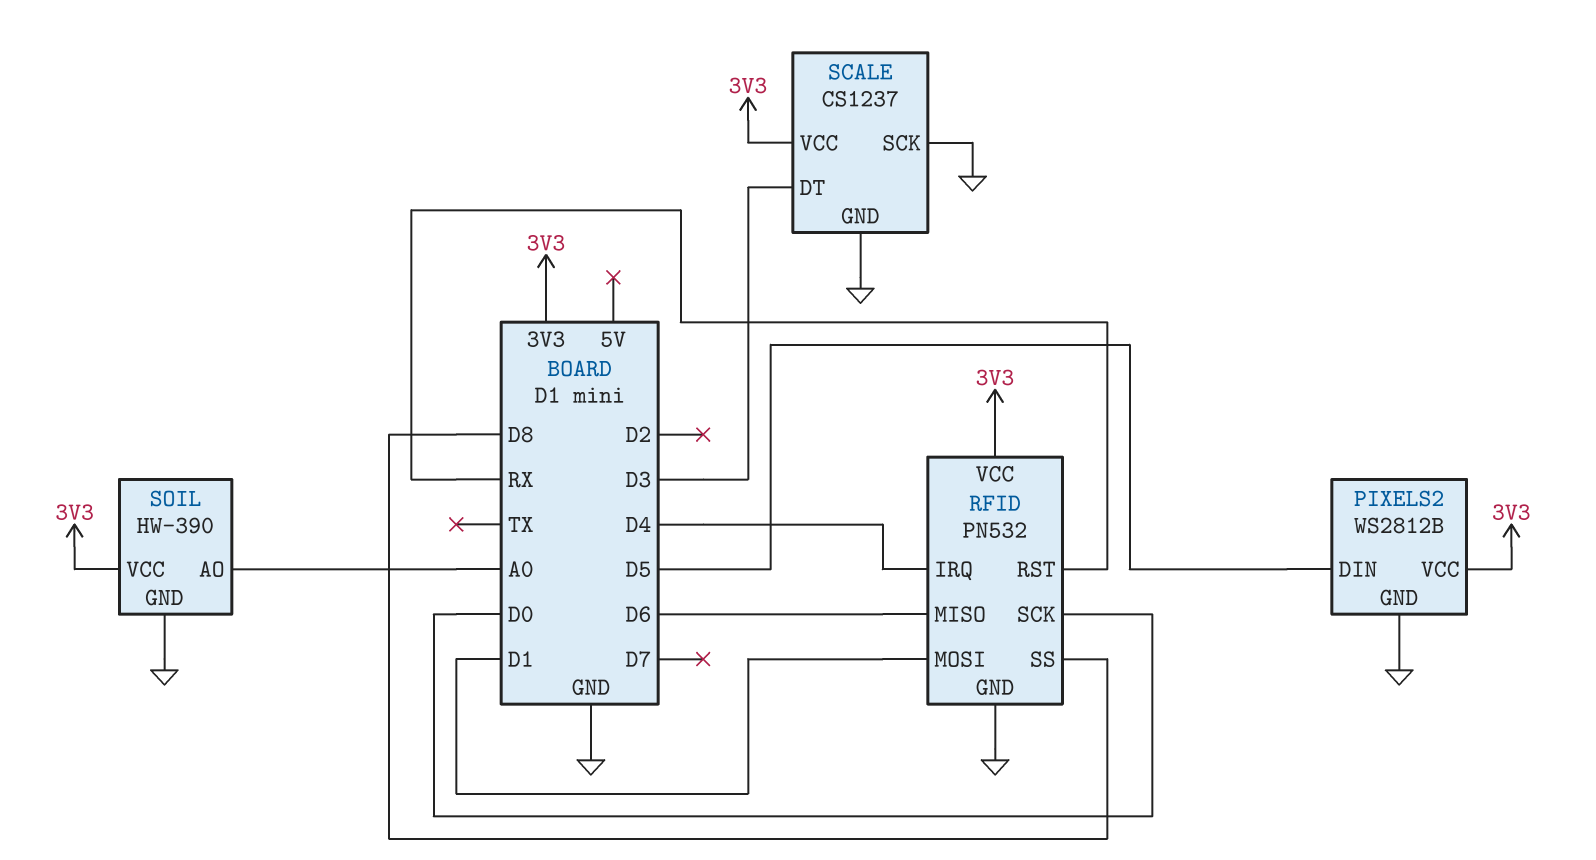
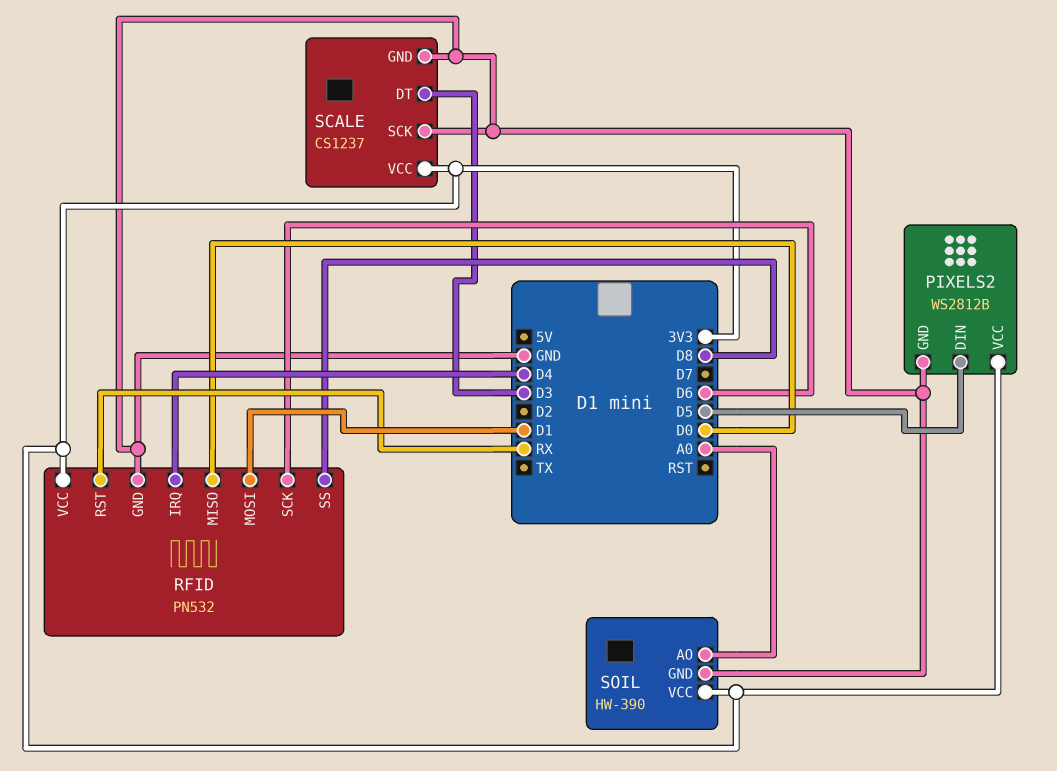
RFID pin MISO: D6 -> D0
RFID pin SCK: D0 -> D6

